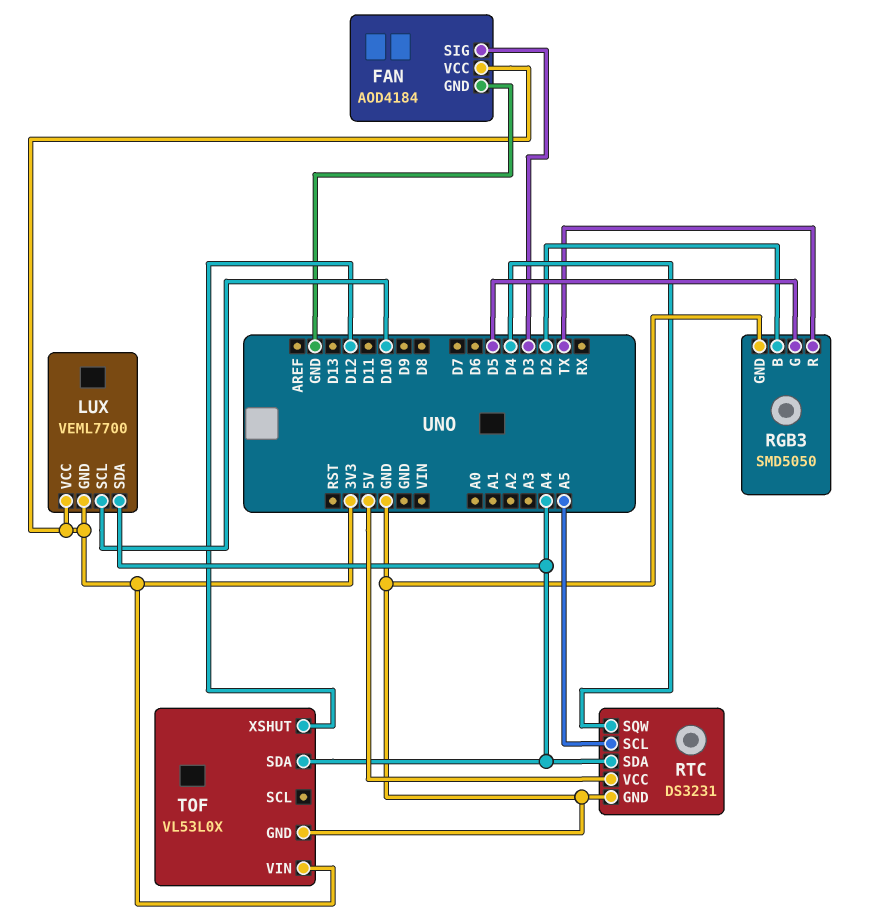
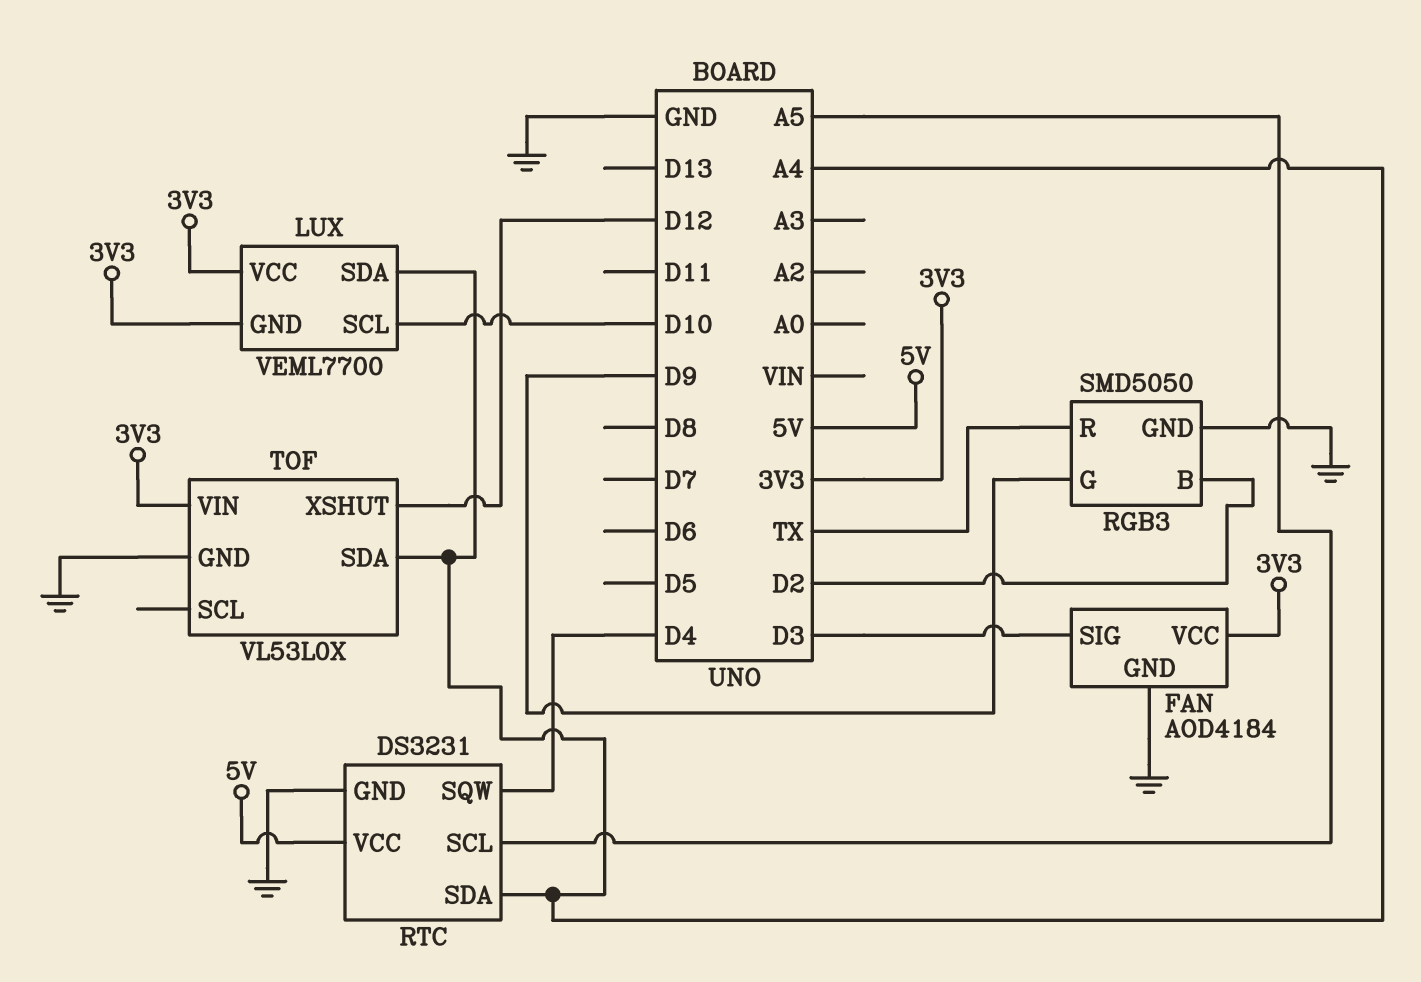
RGB3 pin G: D5 -> D9

